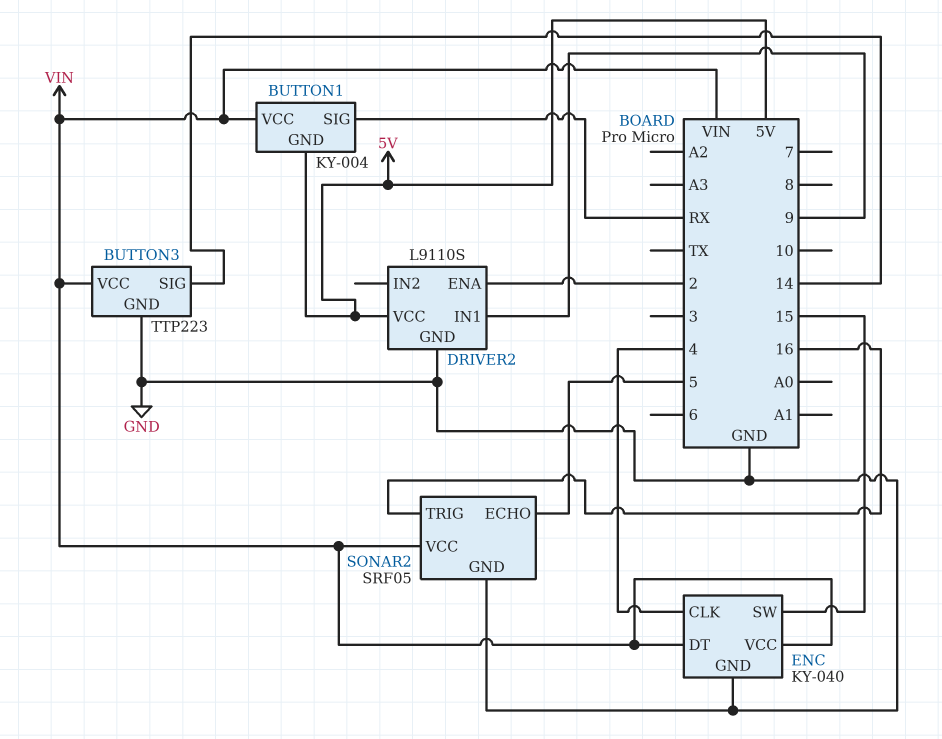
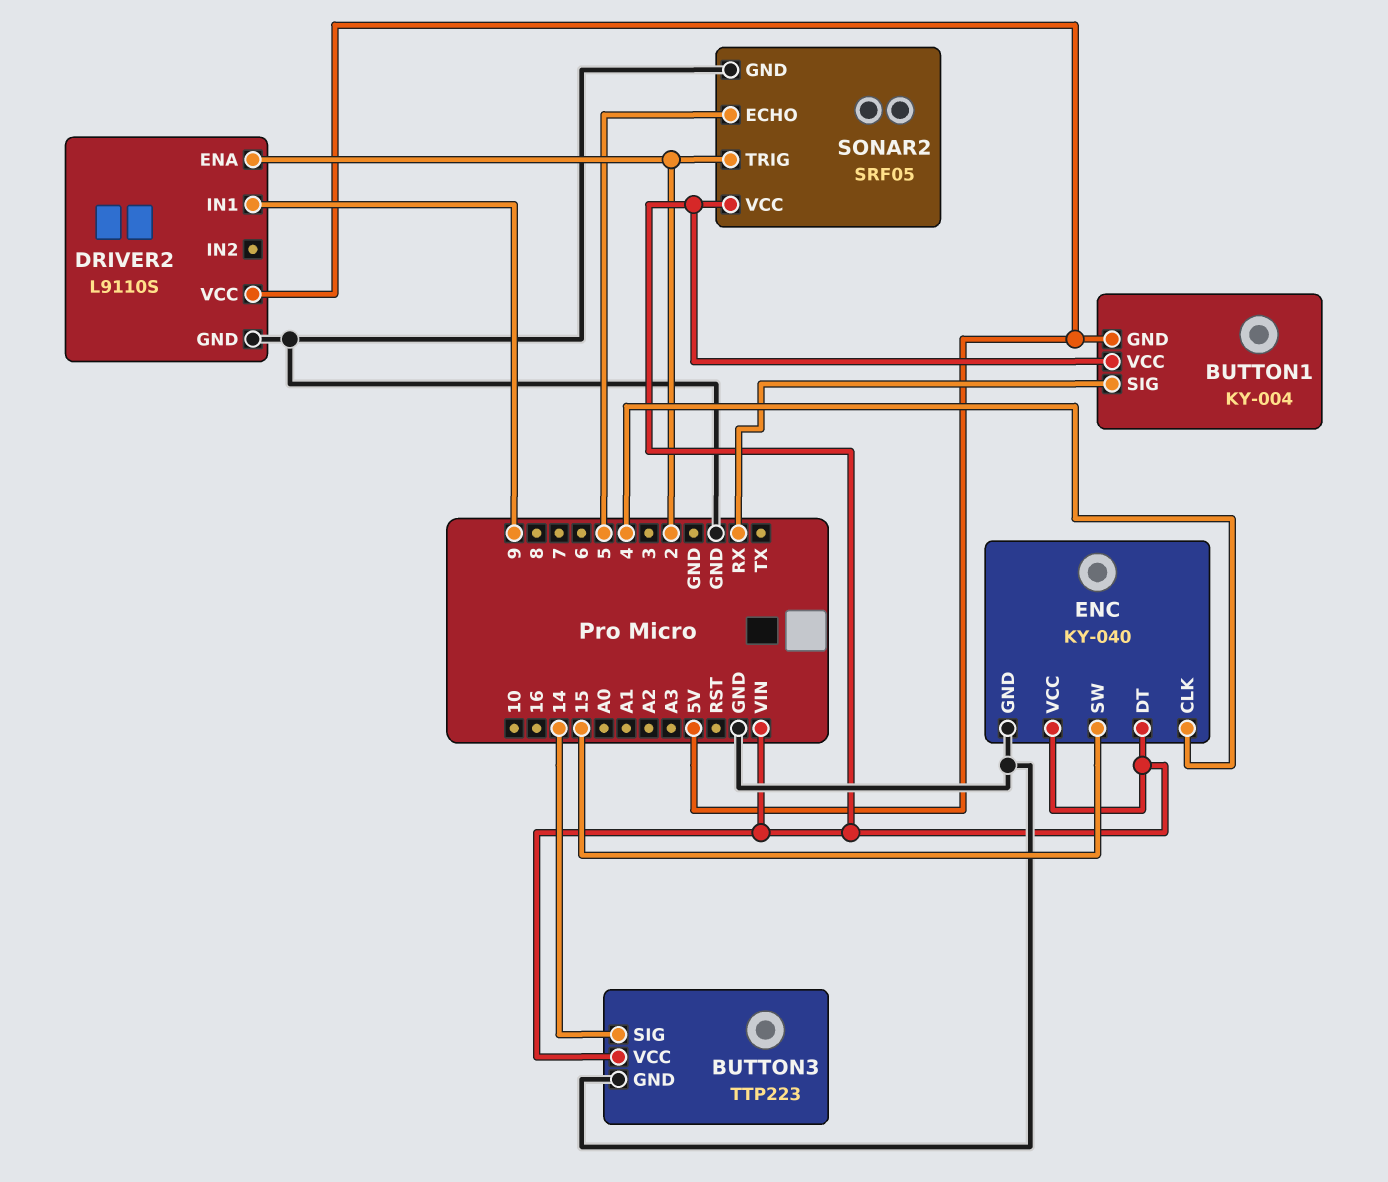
SONAR2 pin TRIG: 16 -> 2

